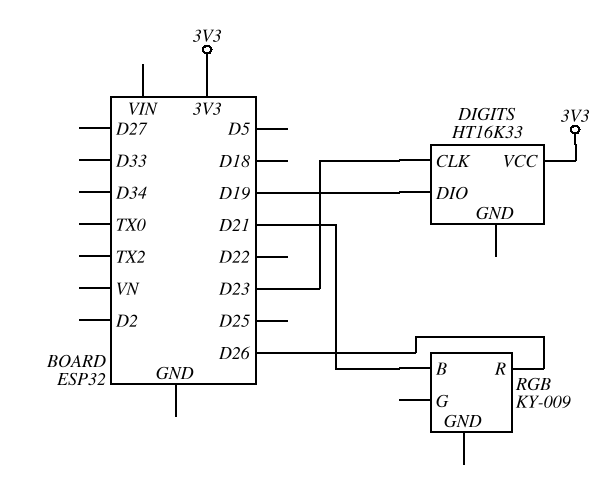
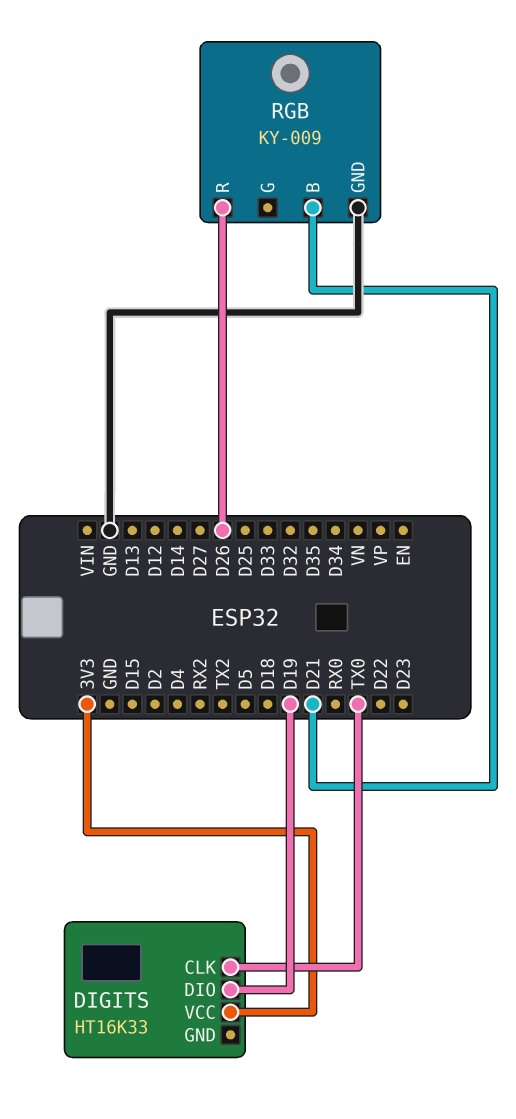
DIGITS pin CLK: D23 -> TX0
RGB pin GND: none -> GND

